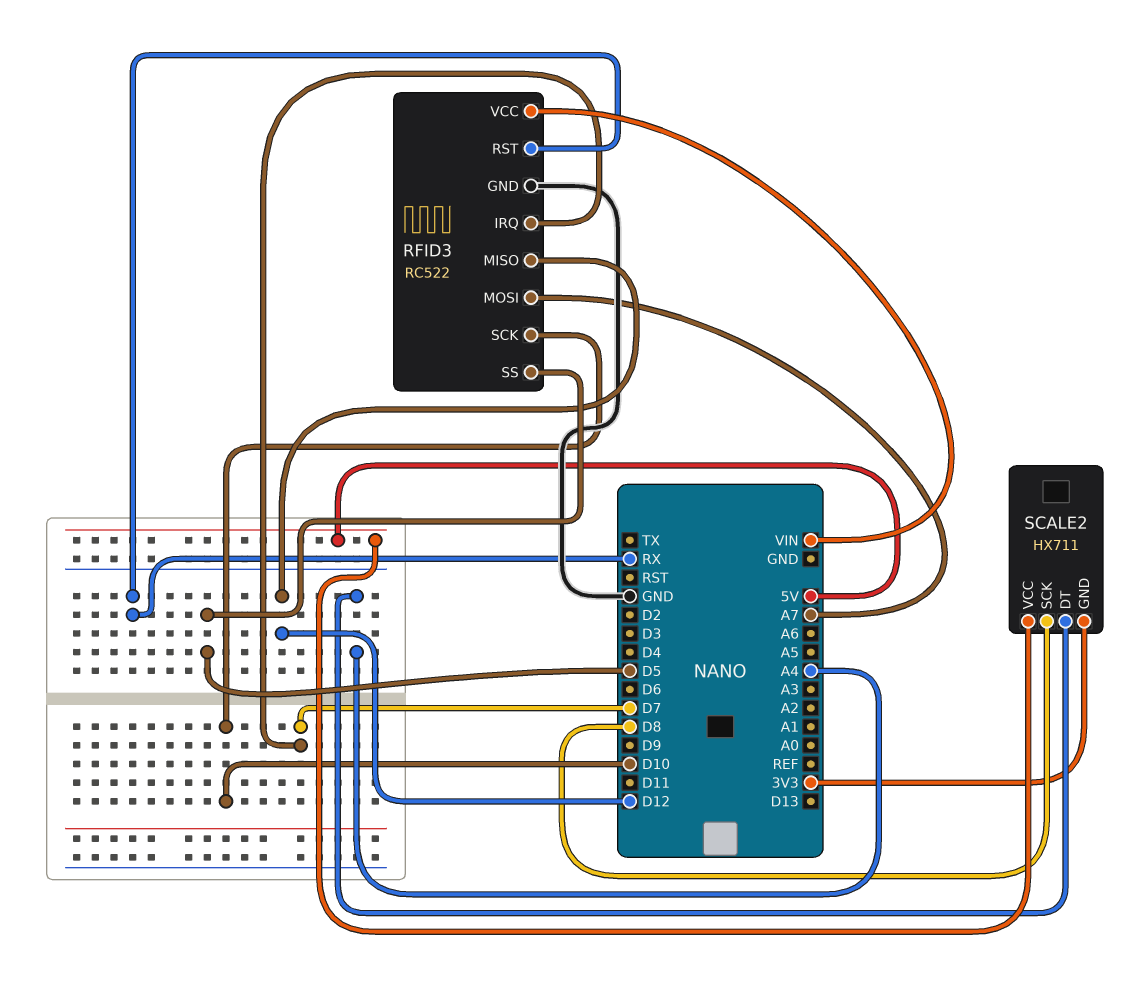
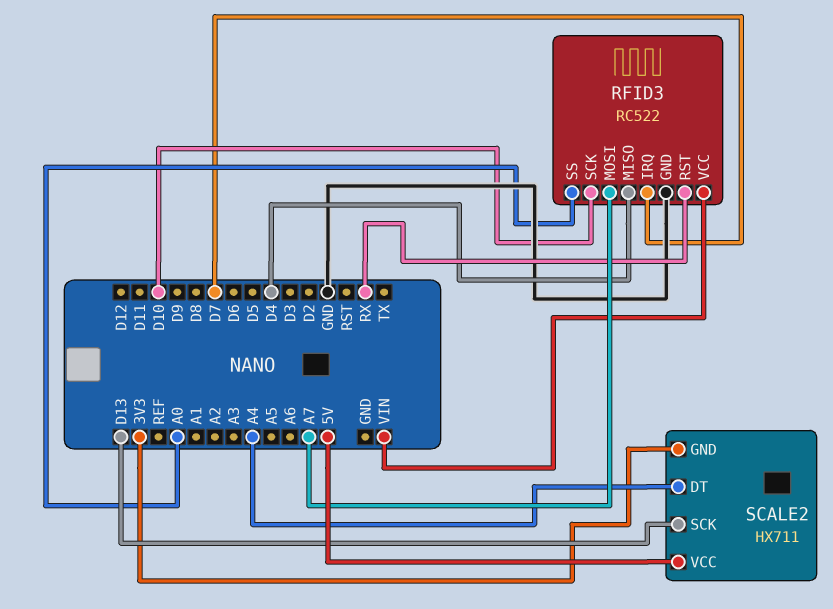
RFID3 pin MISO: D12 -> D4
RFID3 pin SS: D5 -> A0
SCALE2 pin SCK: D8 -> D13

